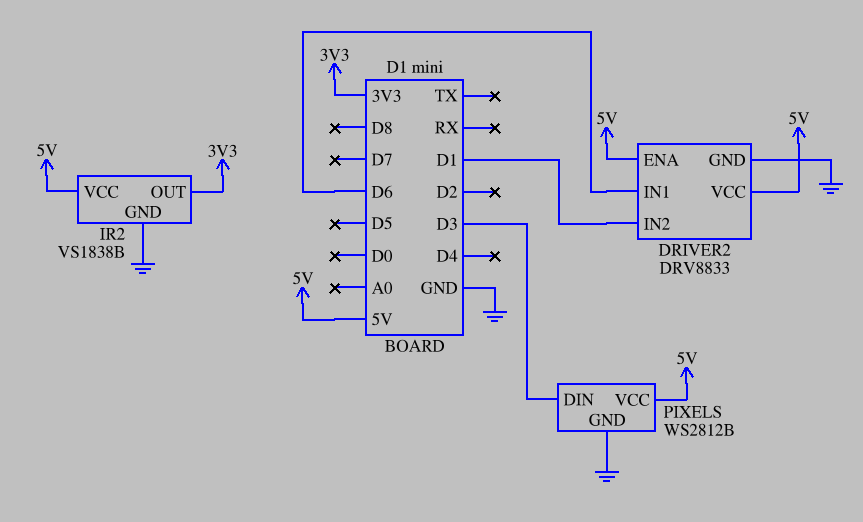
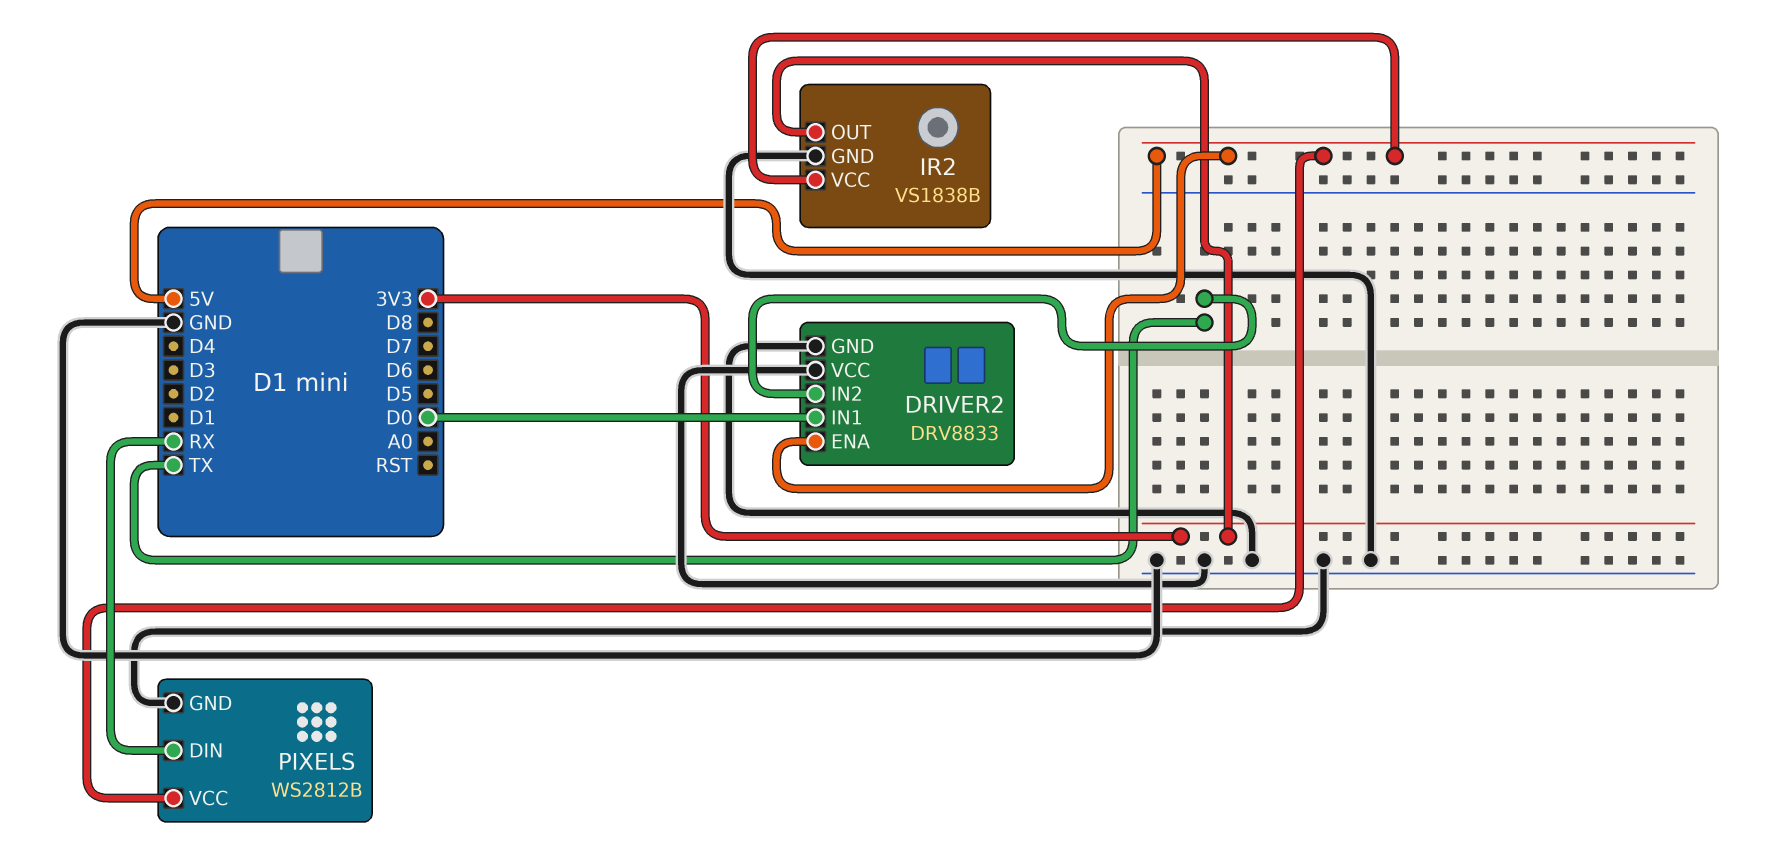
DRIVER2 pin IN1: D6 -> D0
DRIVER2 pin IN2: D1 -> TX
DRIVER2 pin VCC: 5V -> GND
PIXELS pin DIN: D3 -> RX

